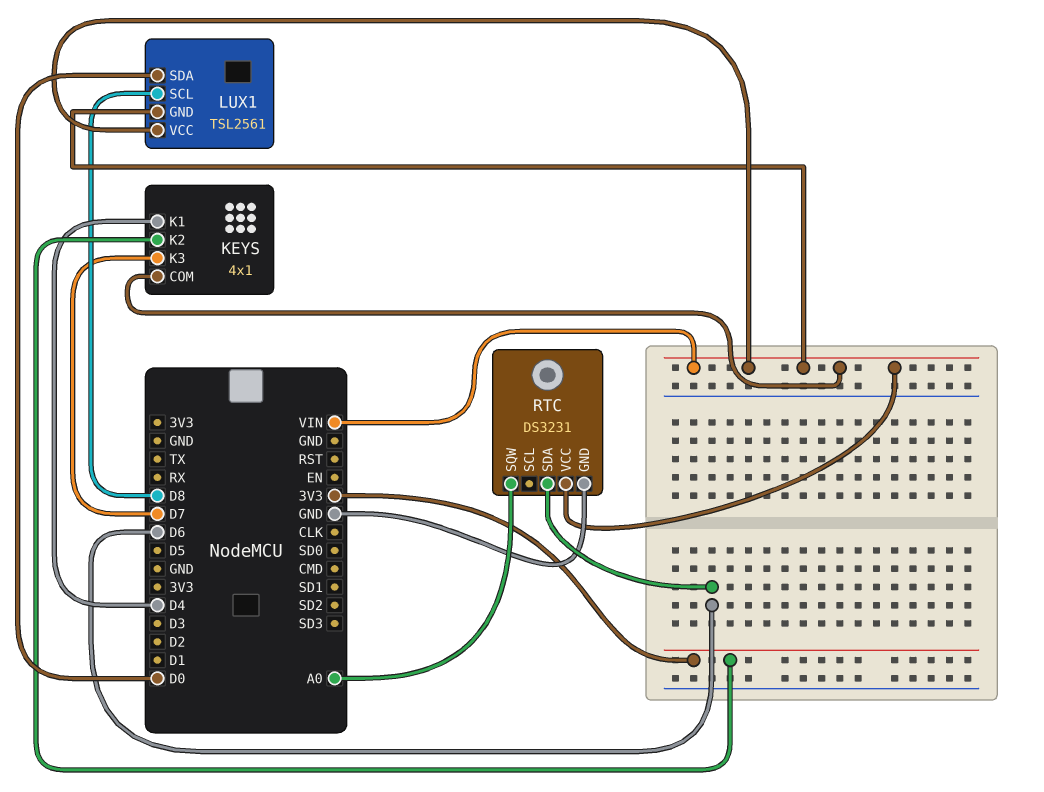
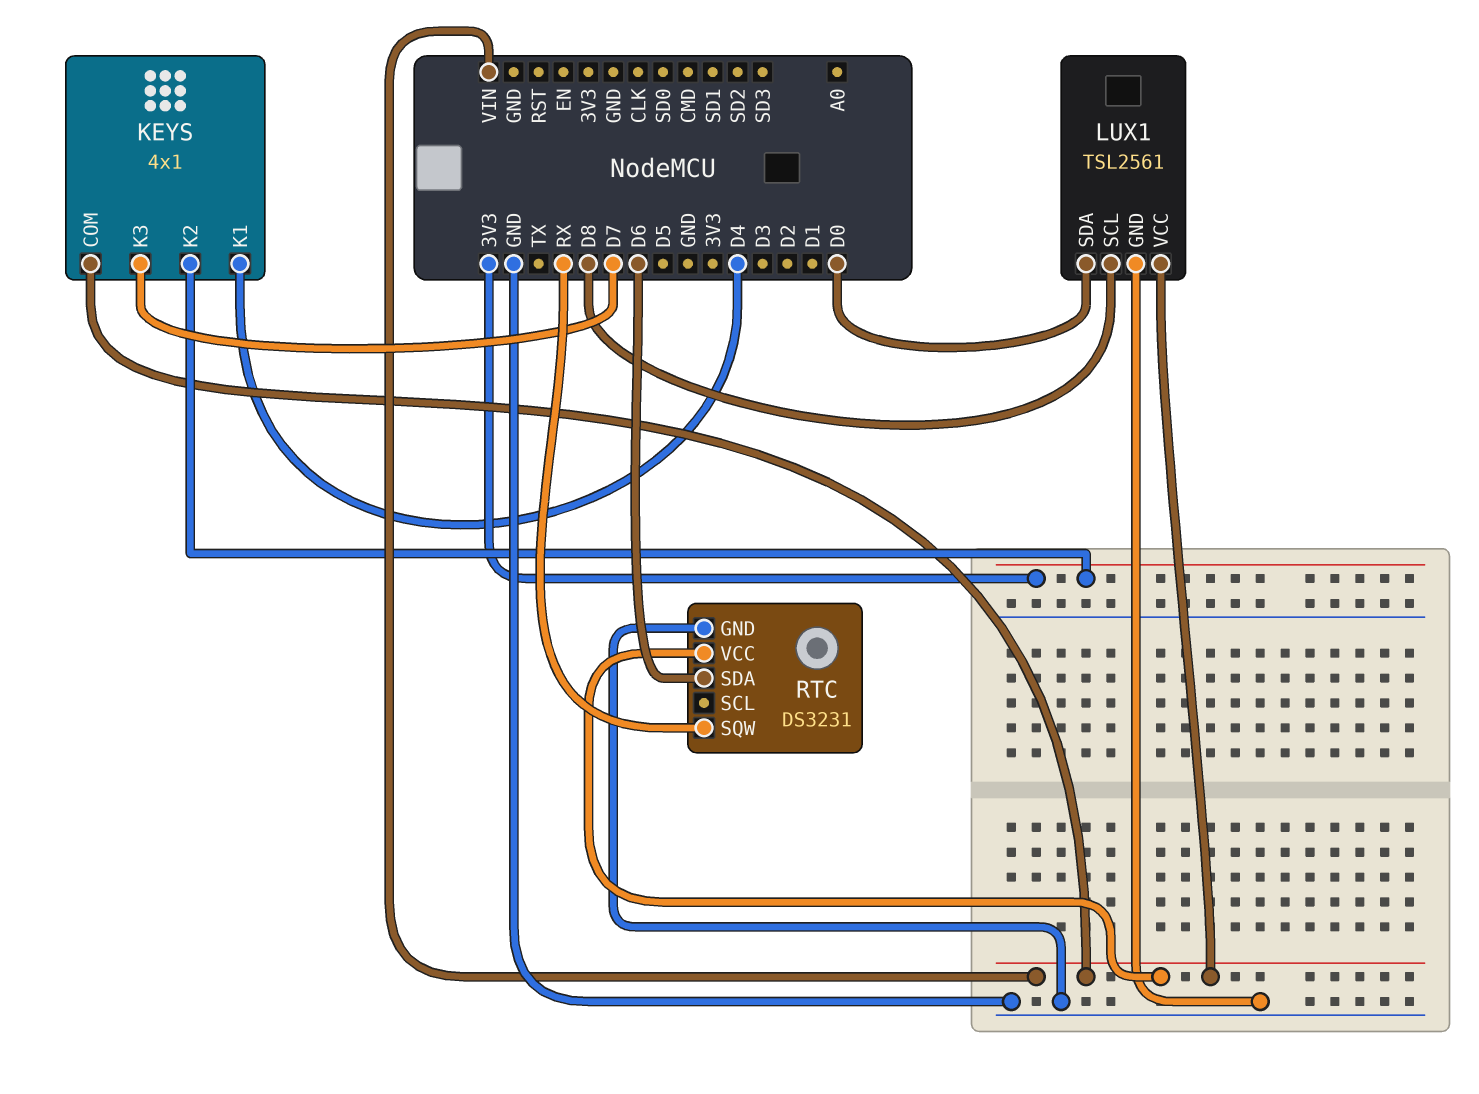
LUX1 pin GND: VIN -> GND
RTC pin SQW: A0 -> RX

